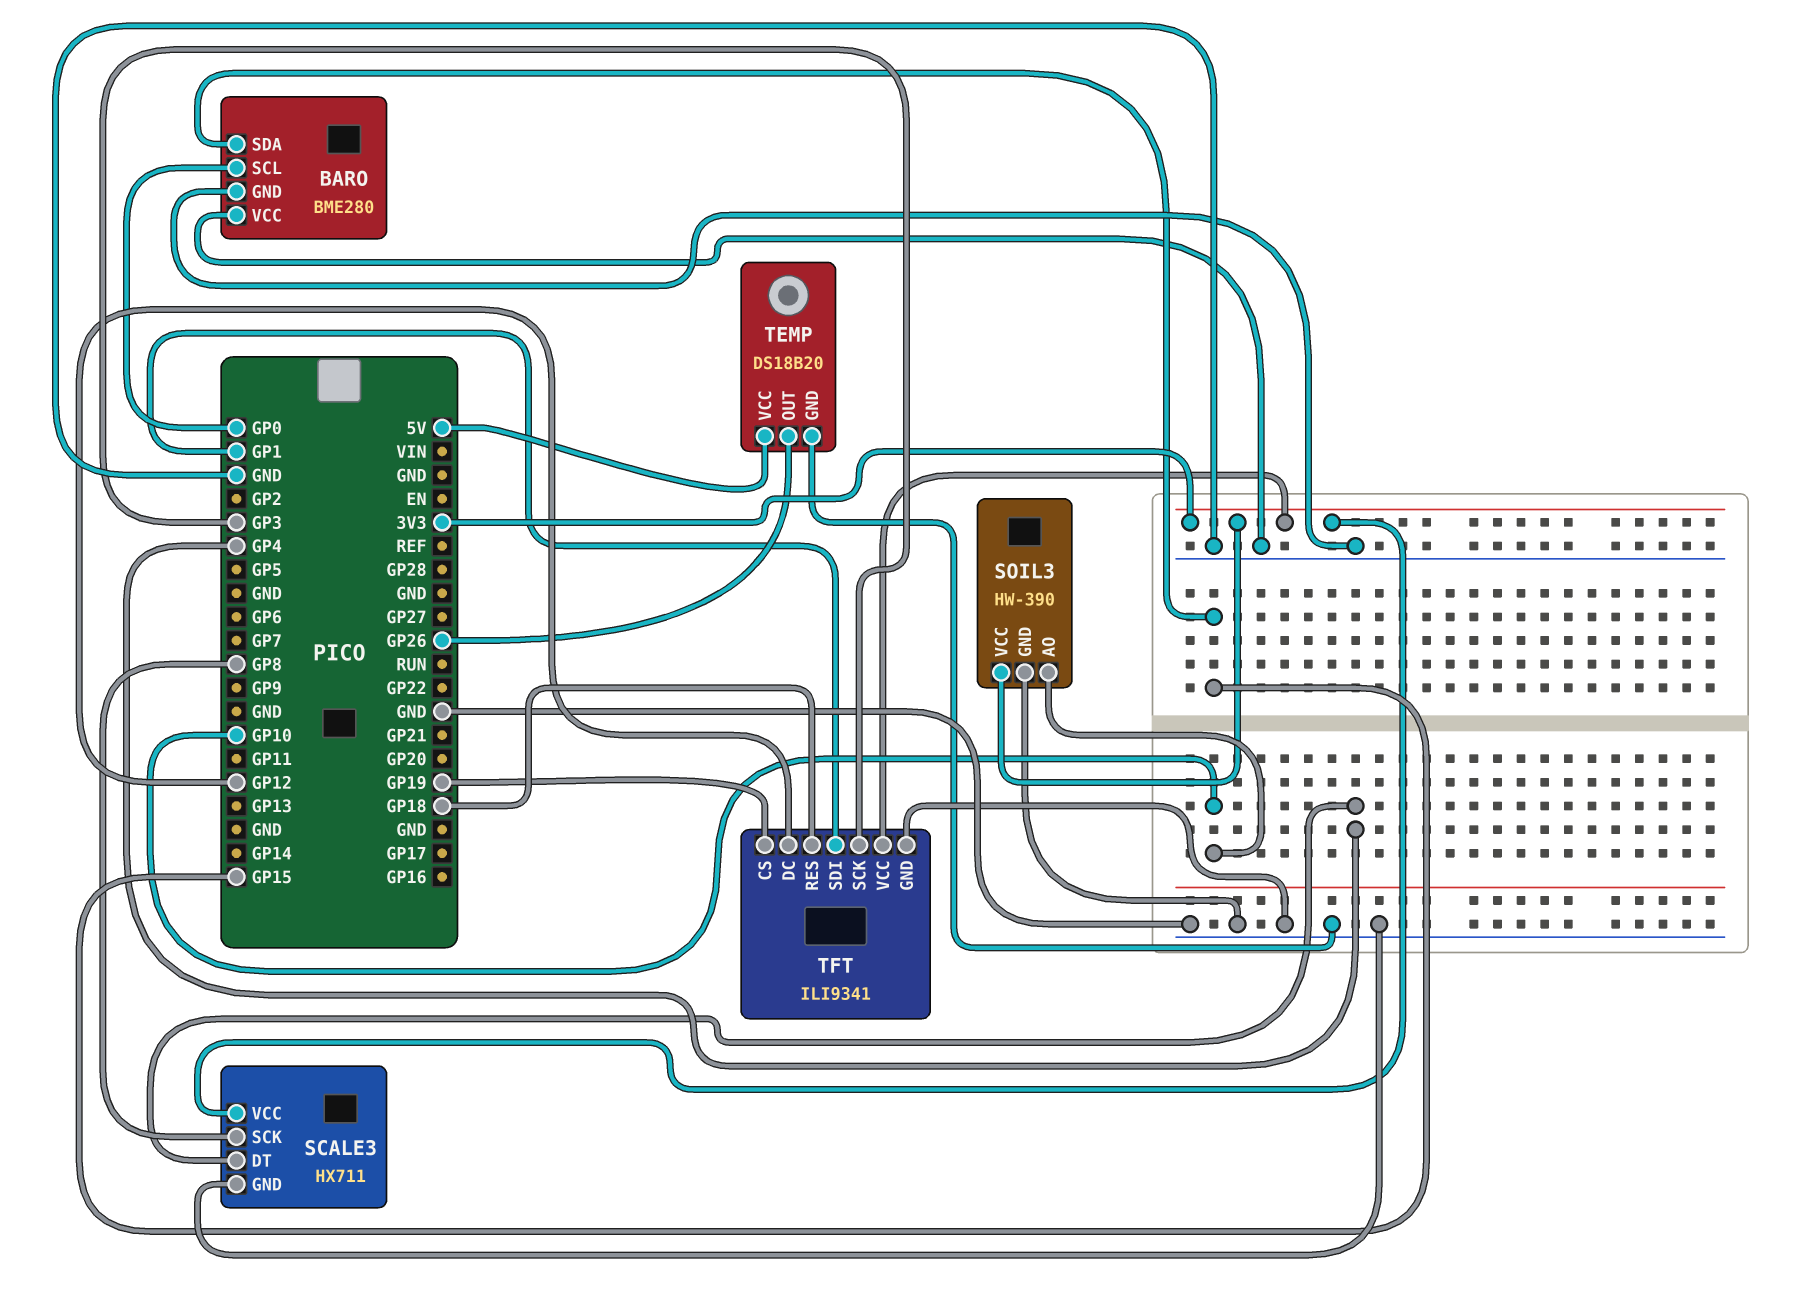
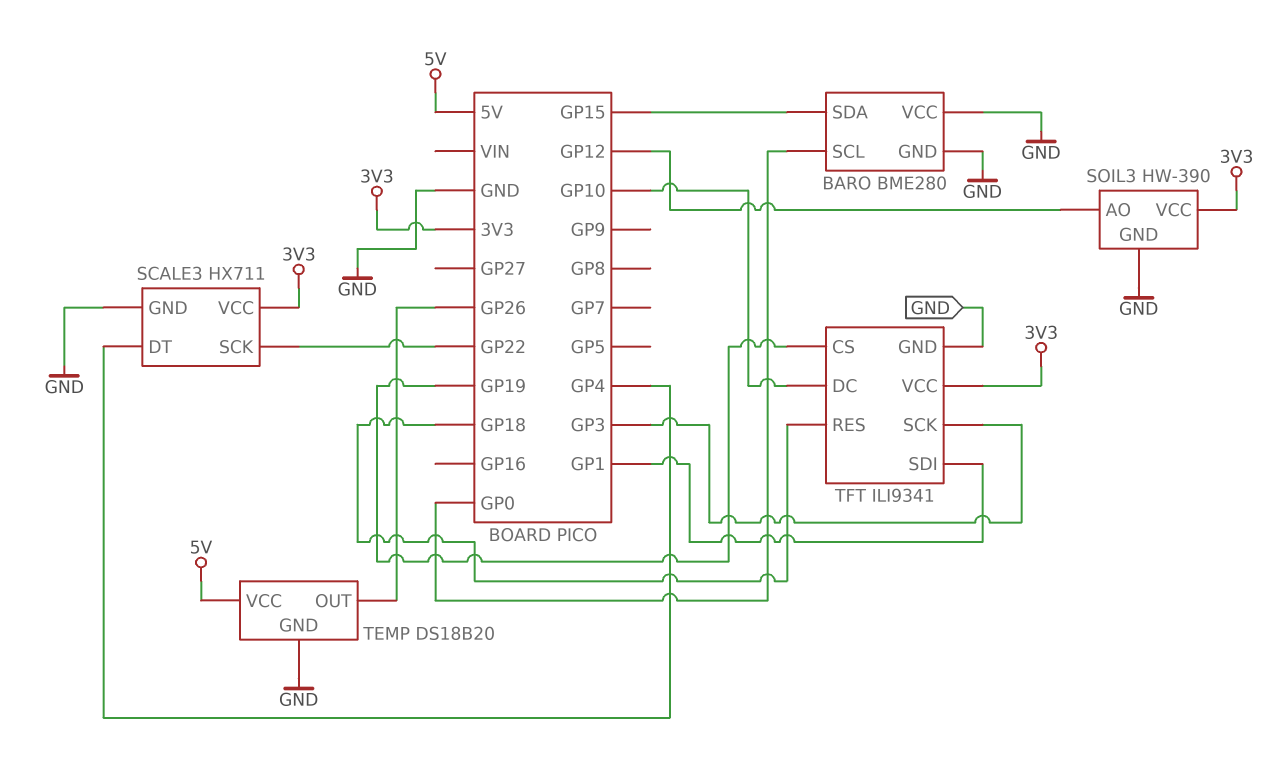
SCALE3 pin SCK: GP8 -> GP22
SOIL3 pin AO: GP10 -> GP12
TFT pin DC: GP12 -> GP10

